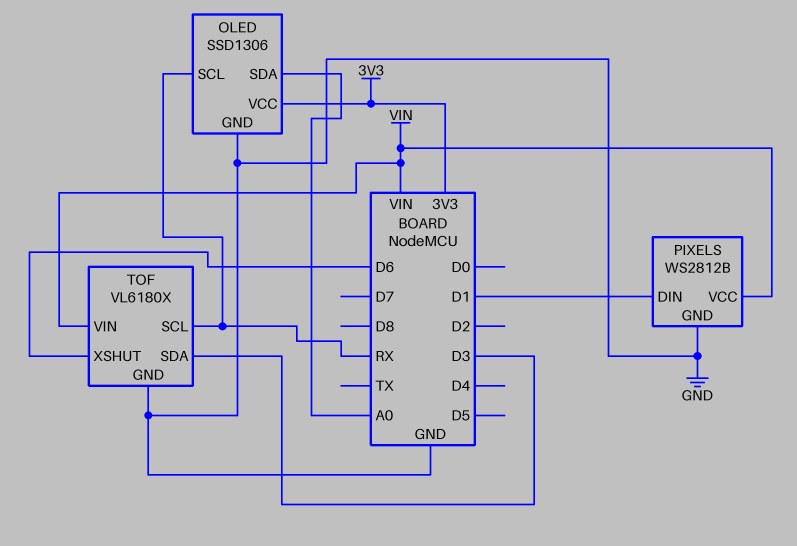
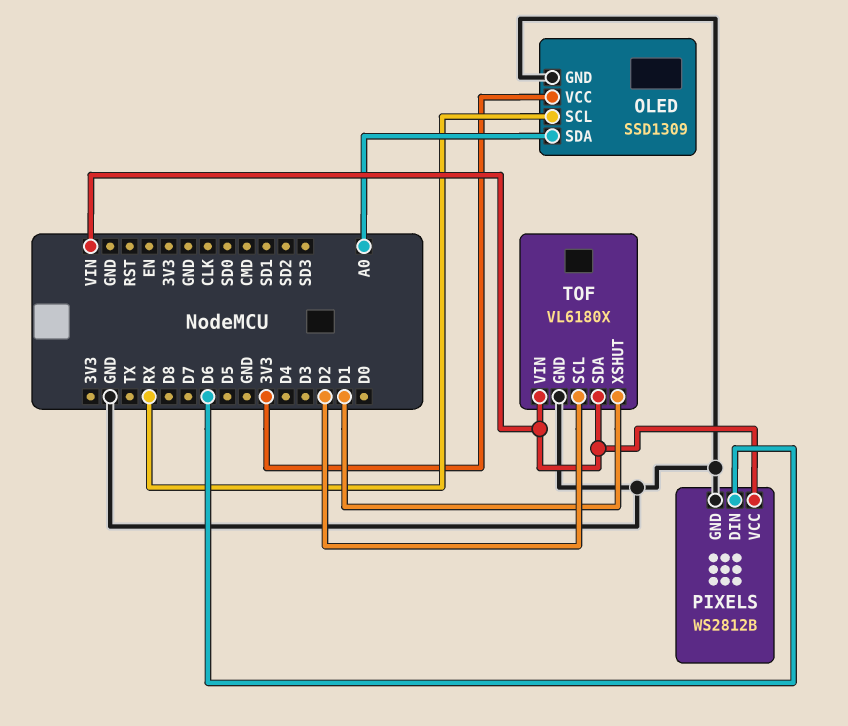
OLED: SSD1306 -> SSD1309
PIXELS pin DIN: D1 -> D6
TOF pin SCL: RX -> D2
TOF pin SDA: D3 -> VIN
TOF pin XSHUT: D6 -> D1

